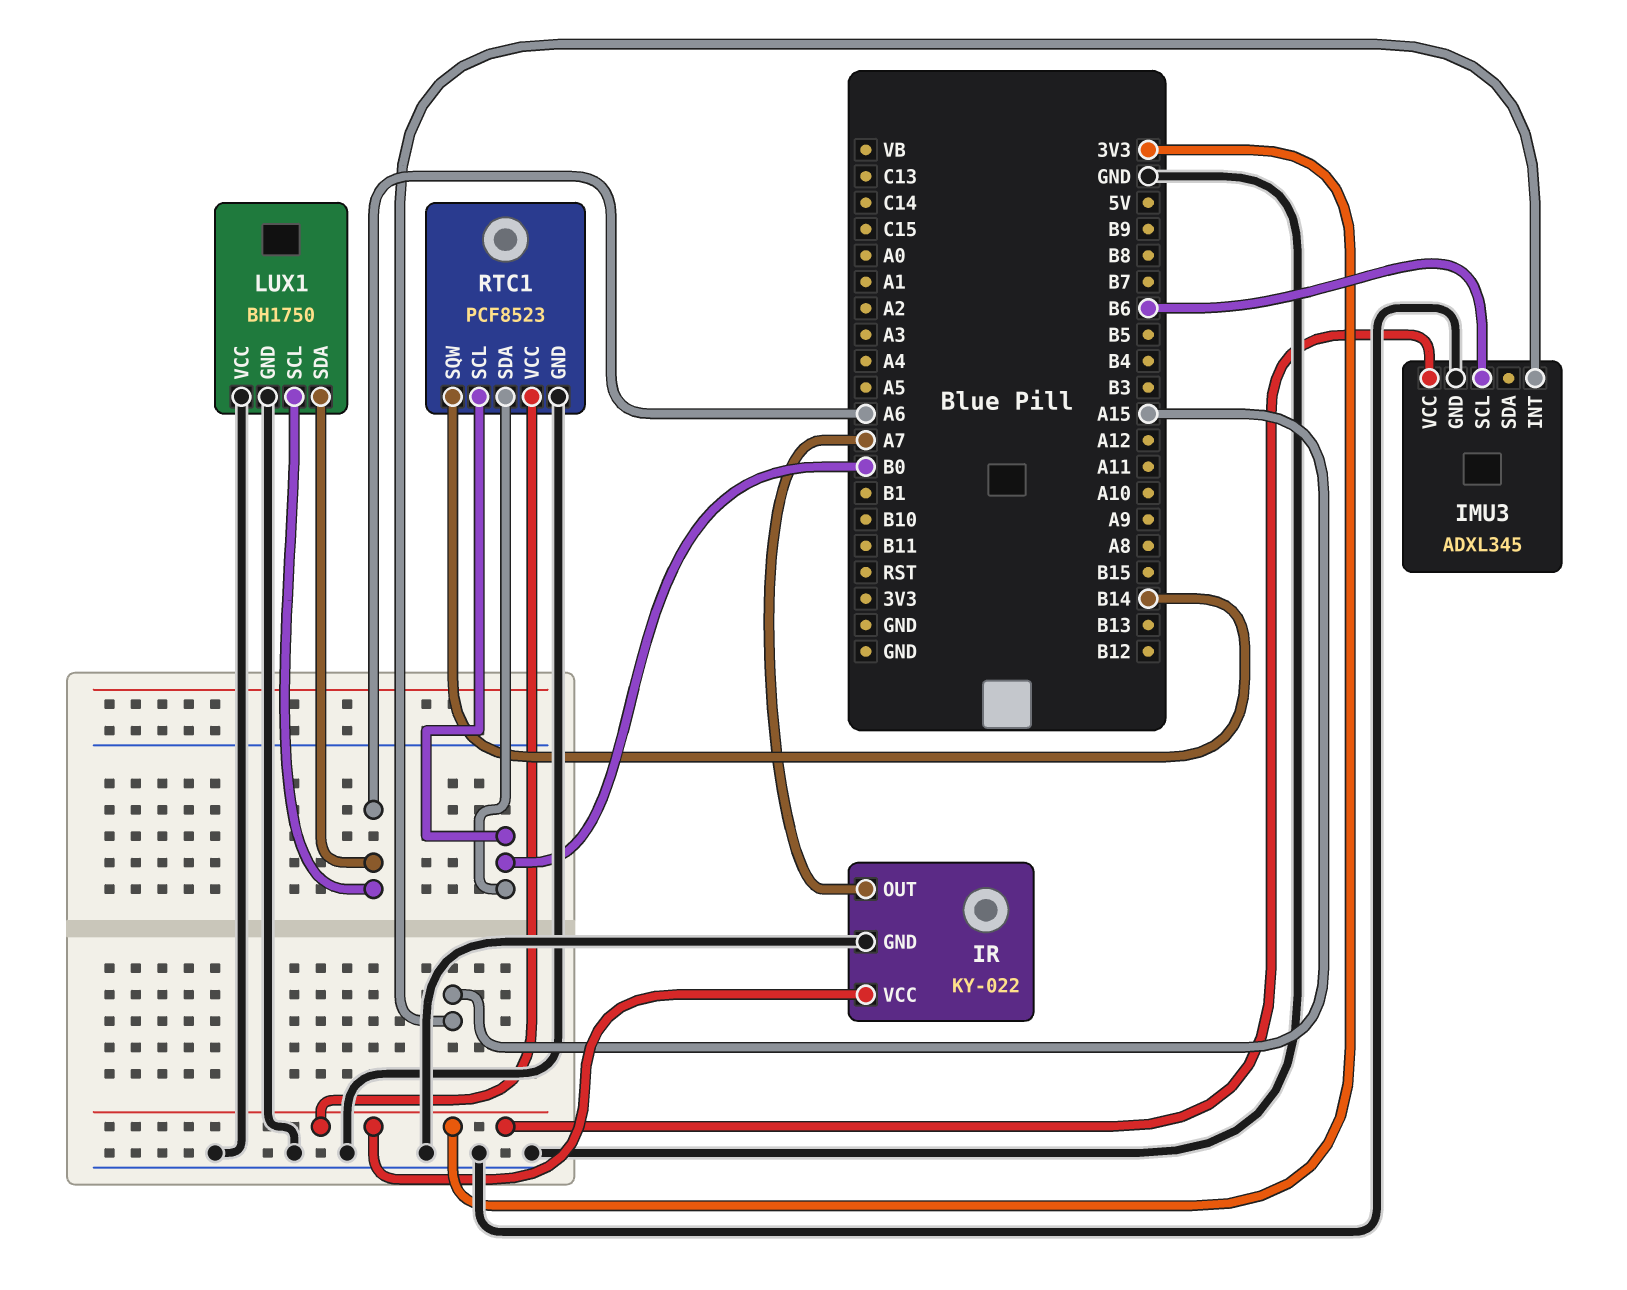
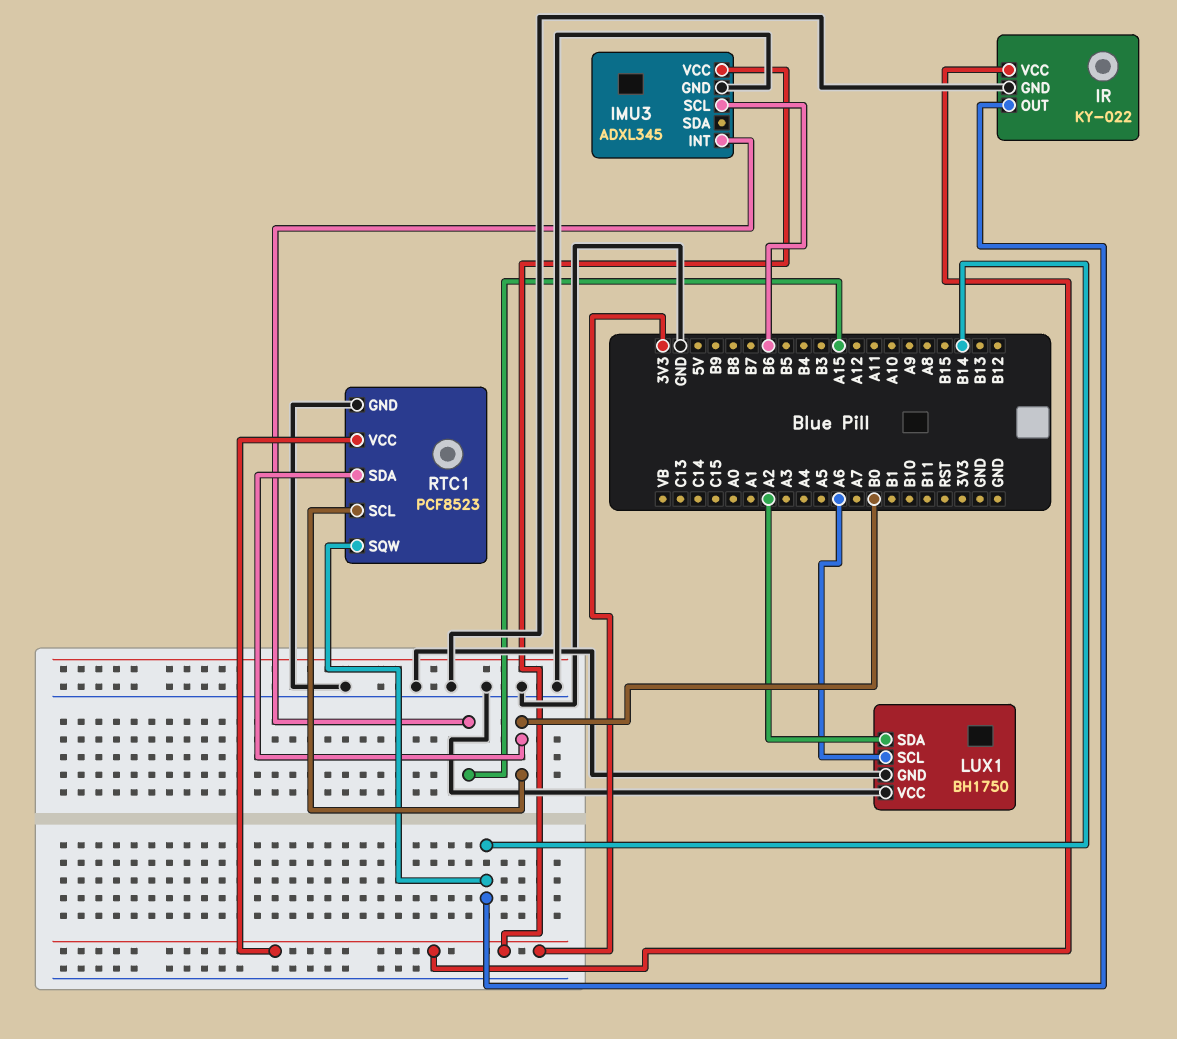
IR pin OUT: A7 -> B14
LUX1 pin SDA: A6 -> A2

